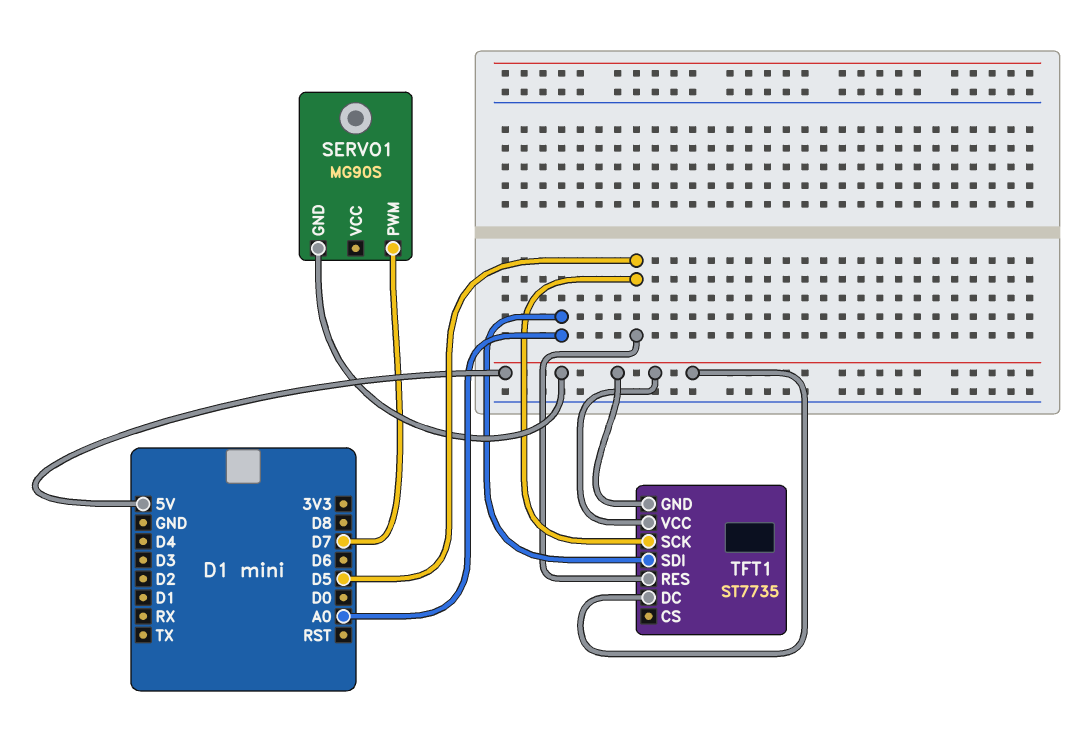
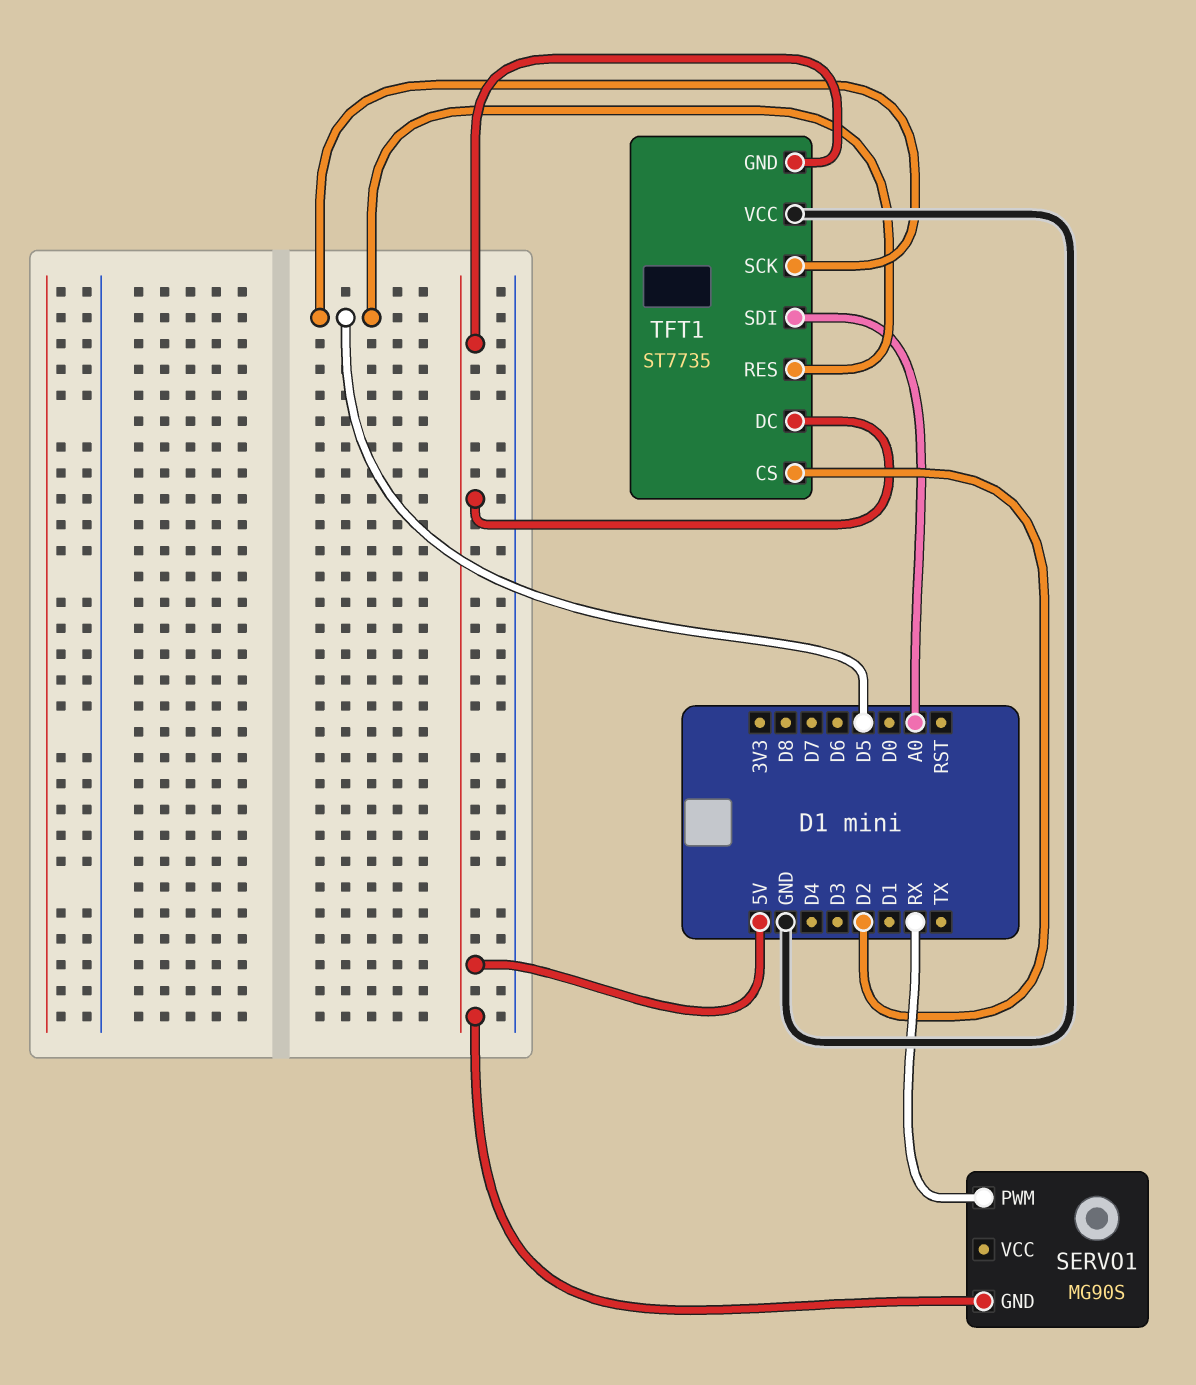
SERVO1 pin PWM: D7 -> RX
TFT1 pin CS: none -> D2
TFT1 pin VCC: 5V -> GND

